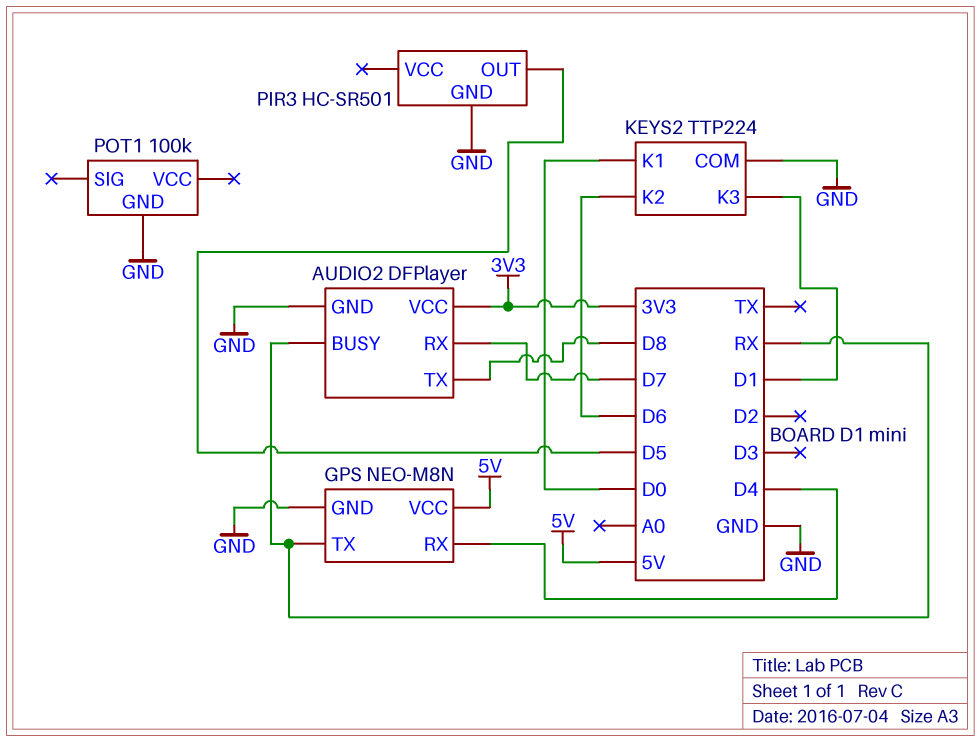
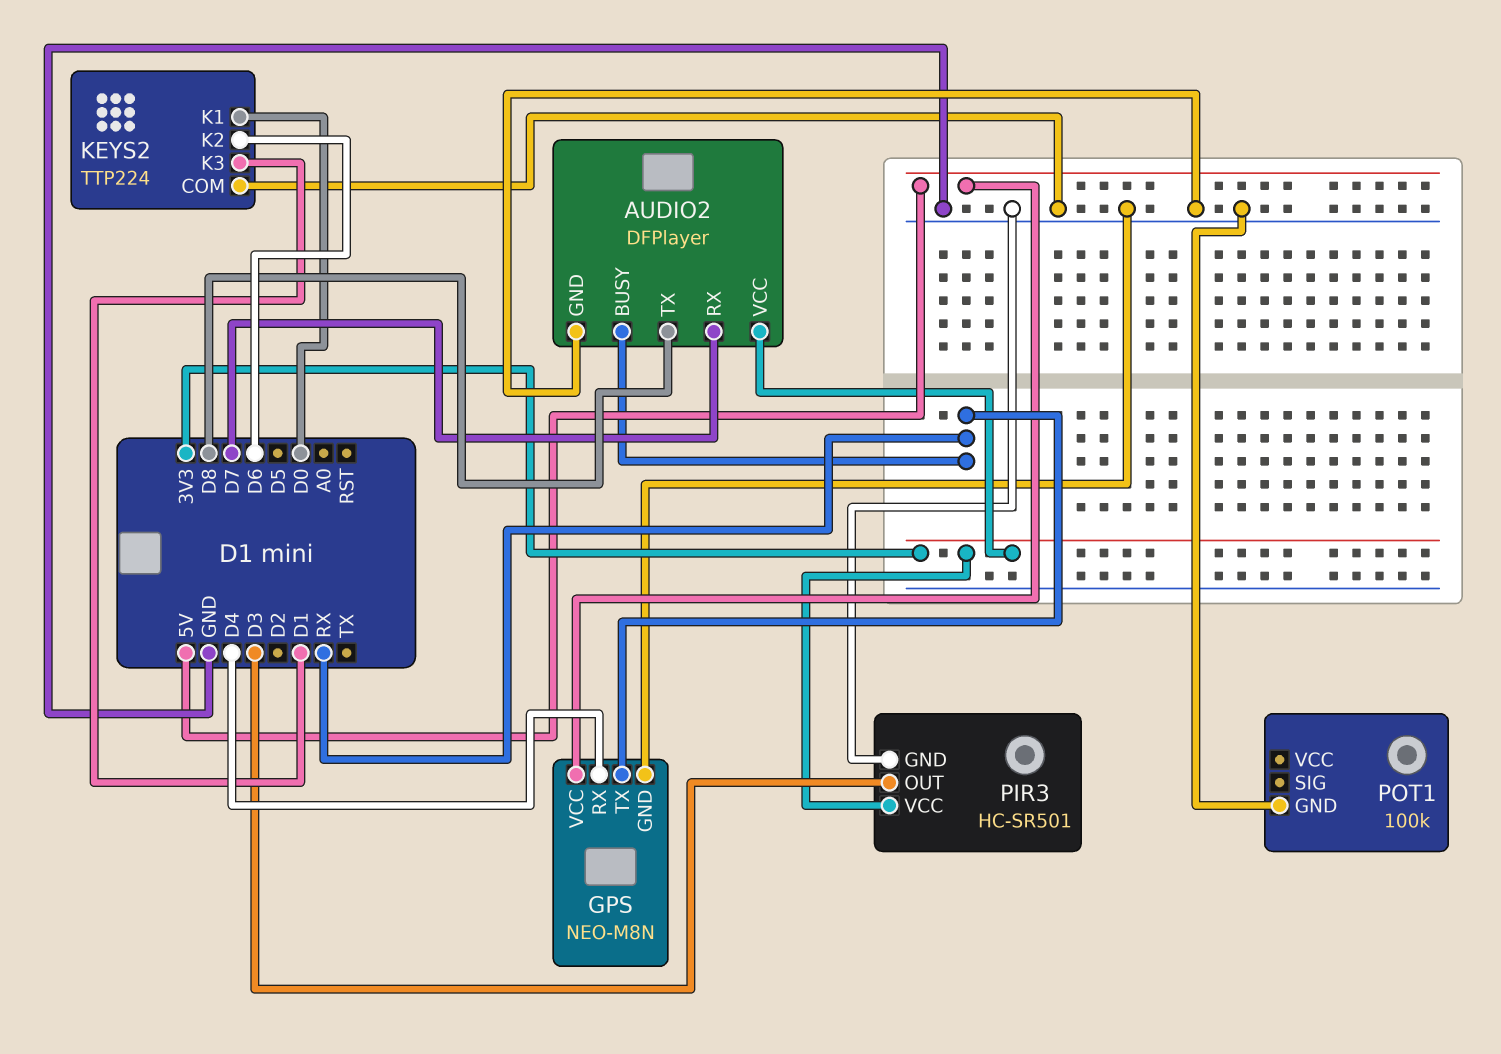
PIR3 pin OUT: D5 -> D3
PIR3 pin VCC: none -> 3V3

